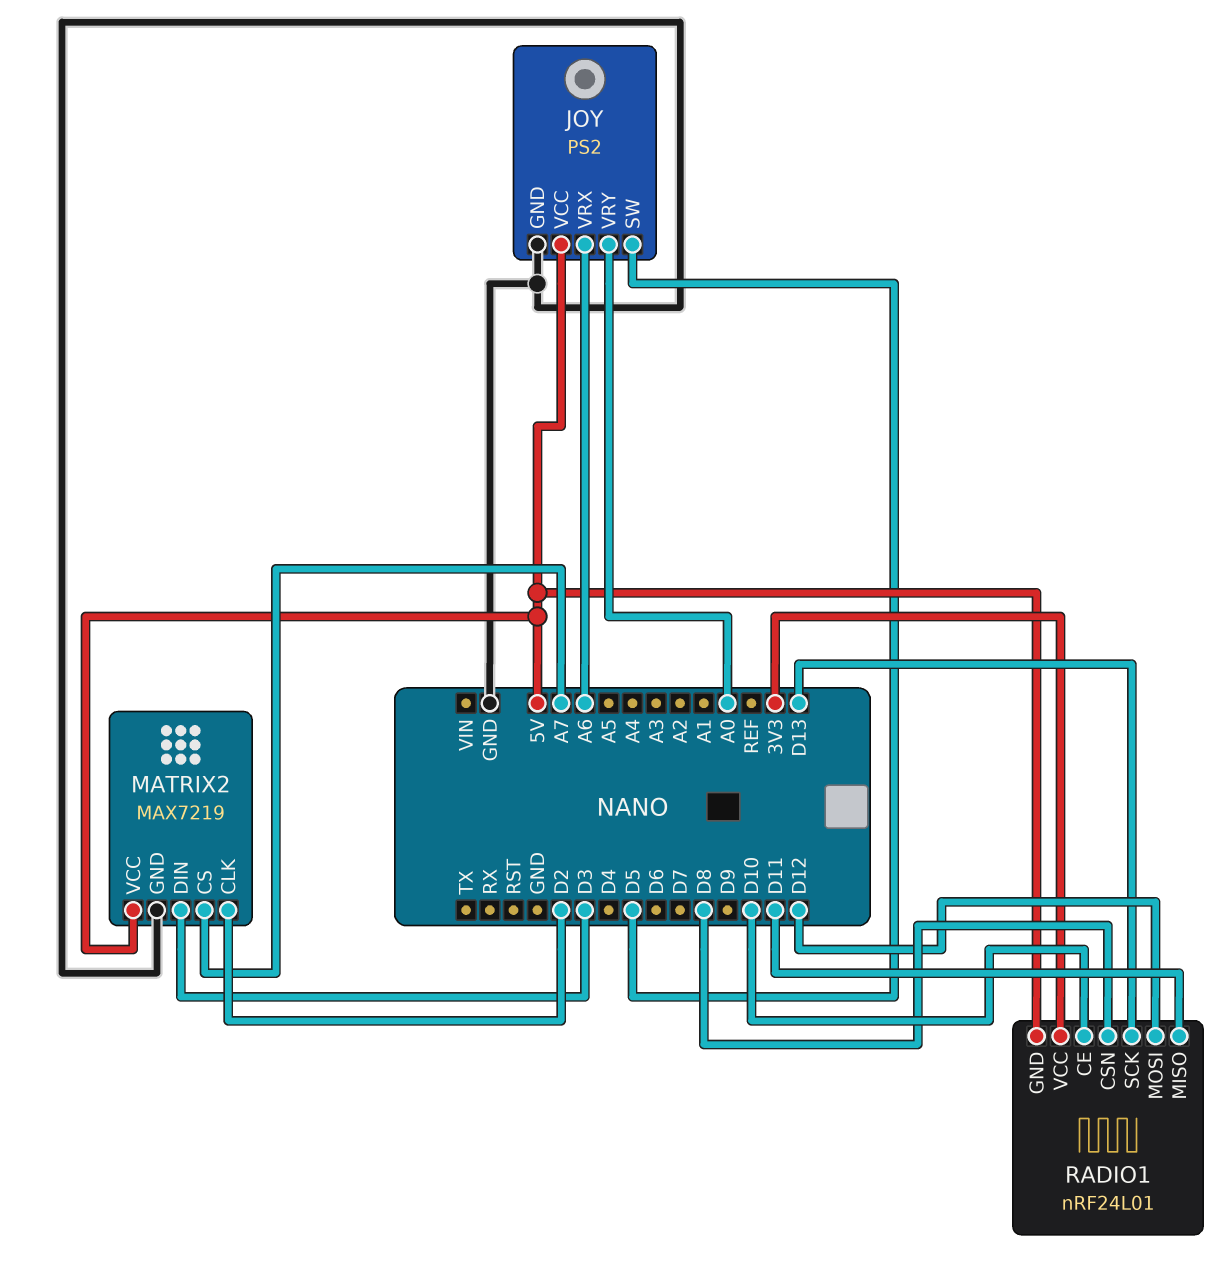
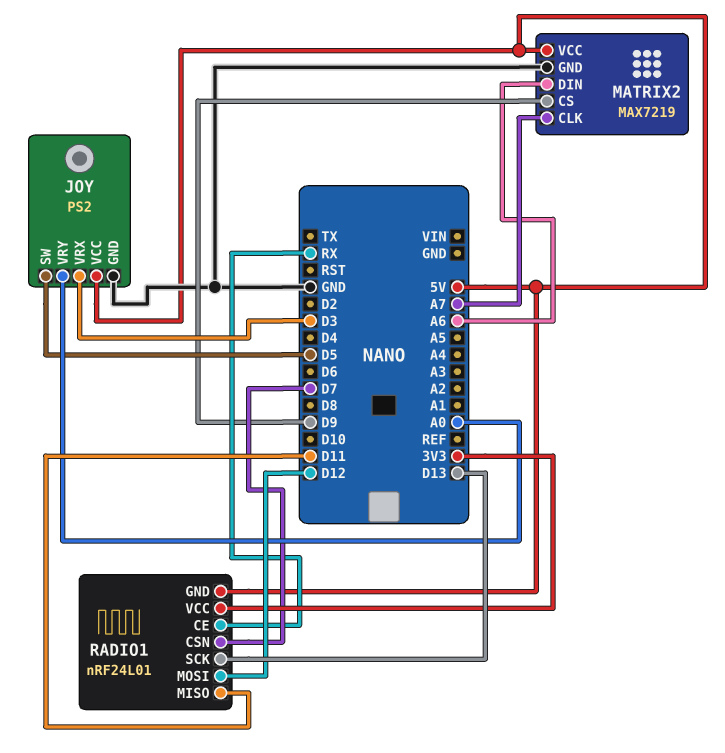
JOY pin VRX: A6 -> D3
MATRIX2 pin CLK: D2 -> A7
MATRIX2 pin CS: A7 -> D9
MATRIX2 pin DIN: D3 -> A6
RADIO1 pin CE: D10 -> RX
RADIO1 pin CSN: D8 -> D7

